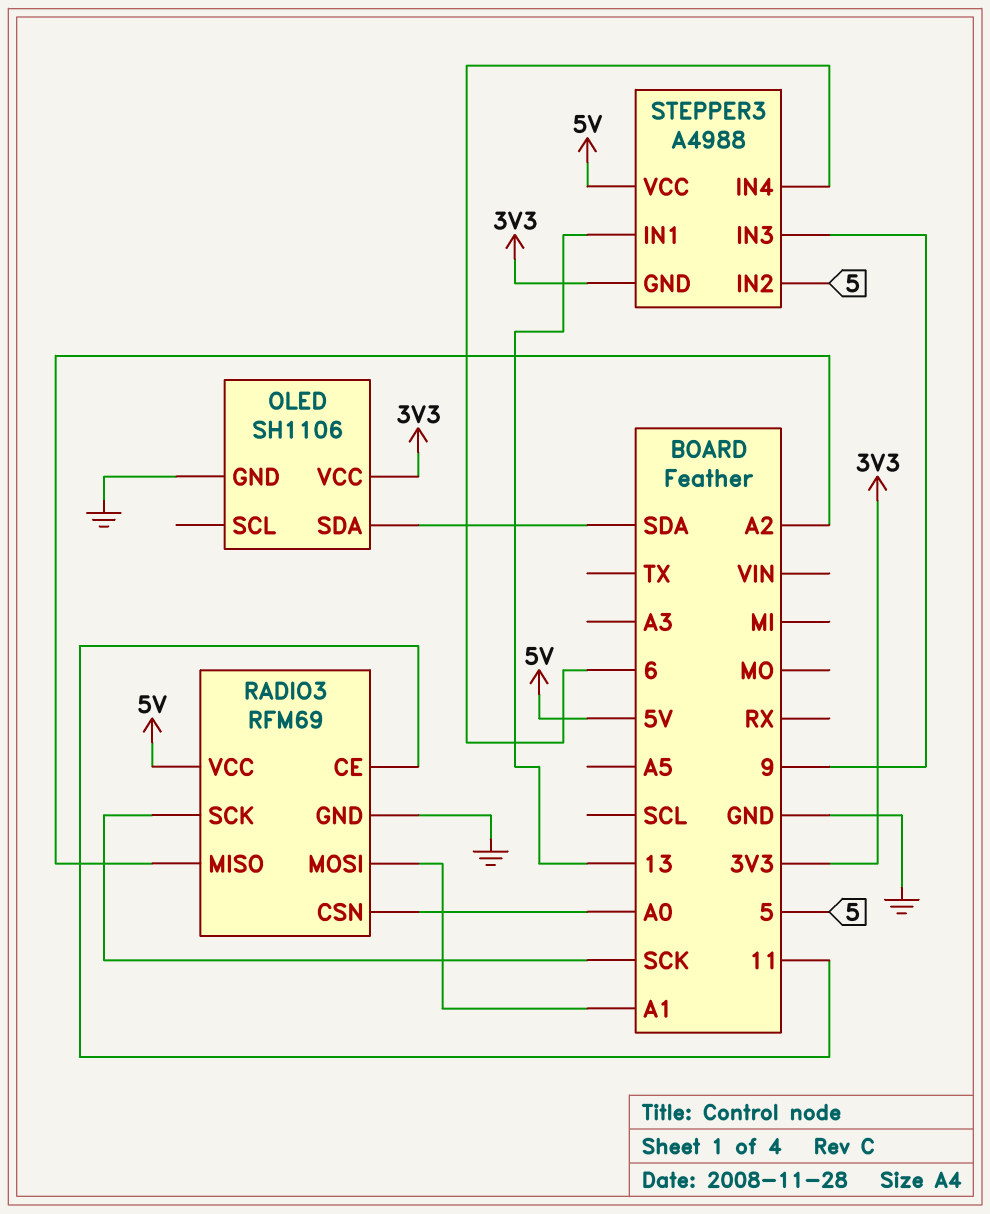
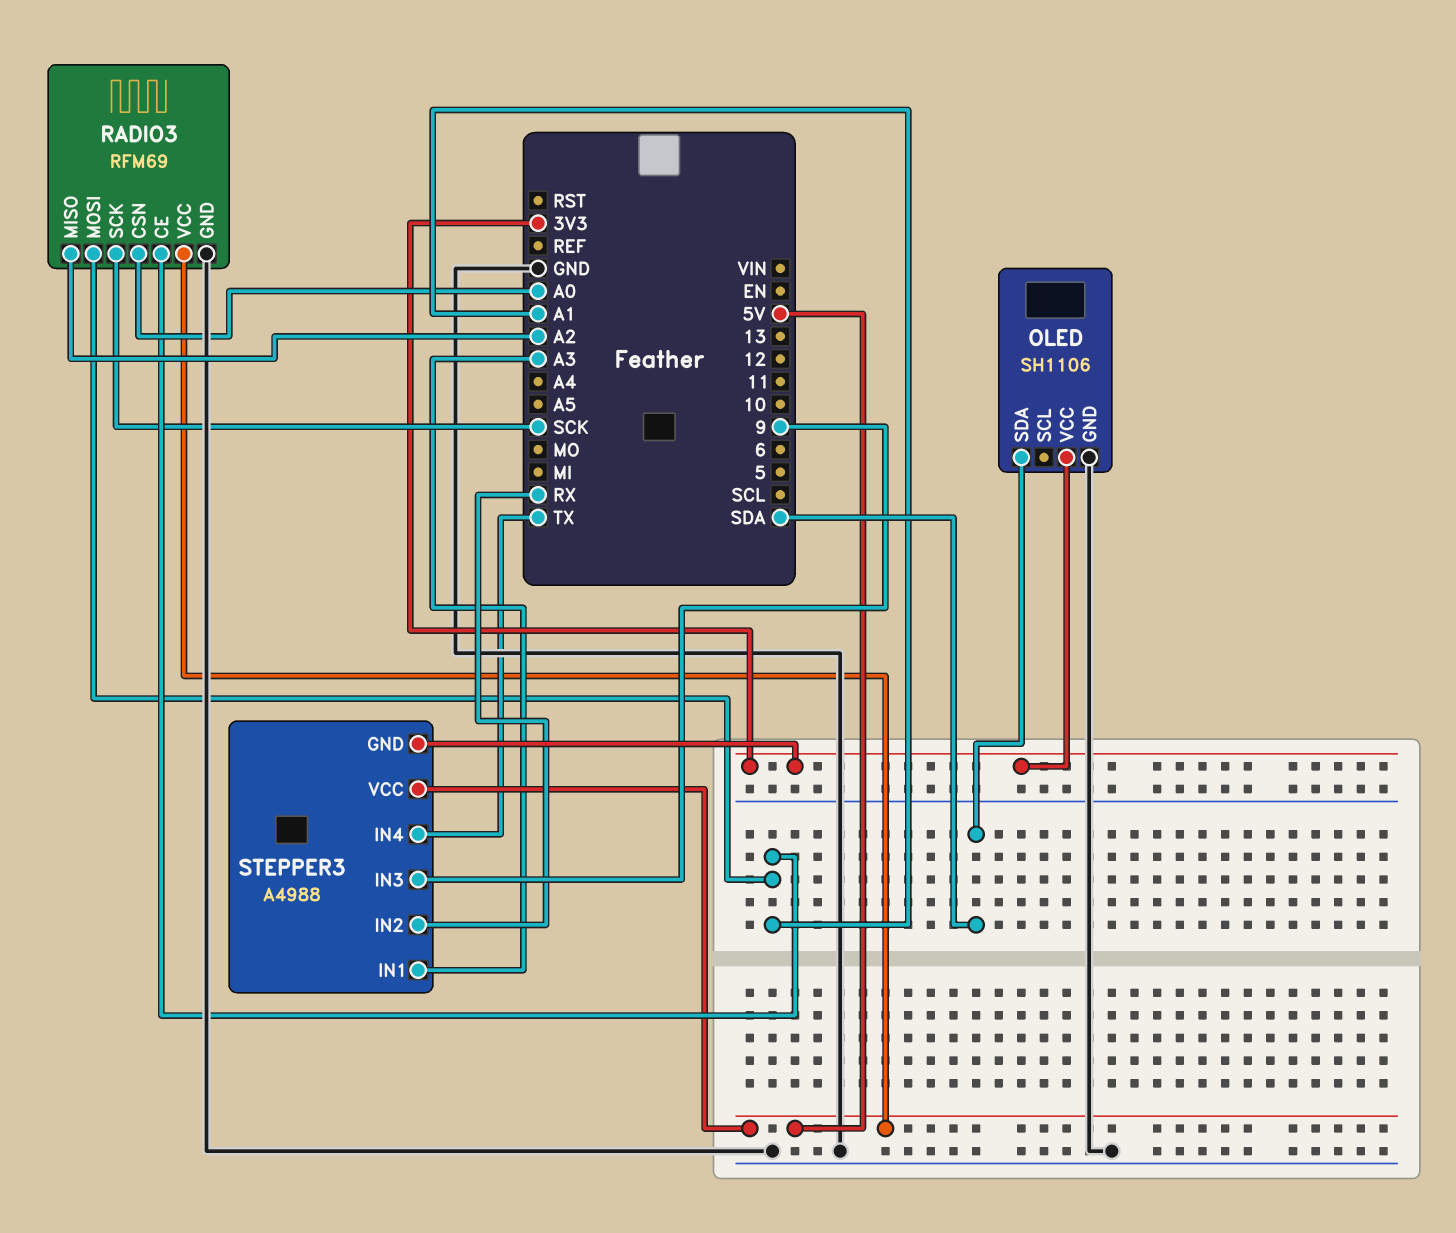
RADIO3 pin CE: 11 -> A1
STEPPER3 pin IN1: 13 -> A3
STEPPER3 pin IN2: 5 -> RX
STEPPER3 pin IN4: 6 -> TX

